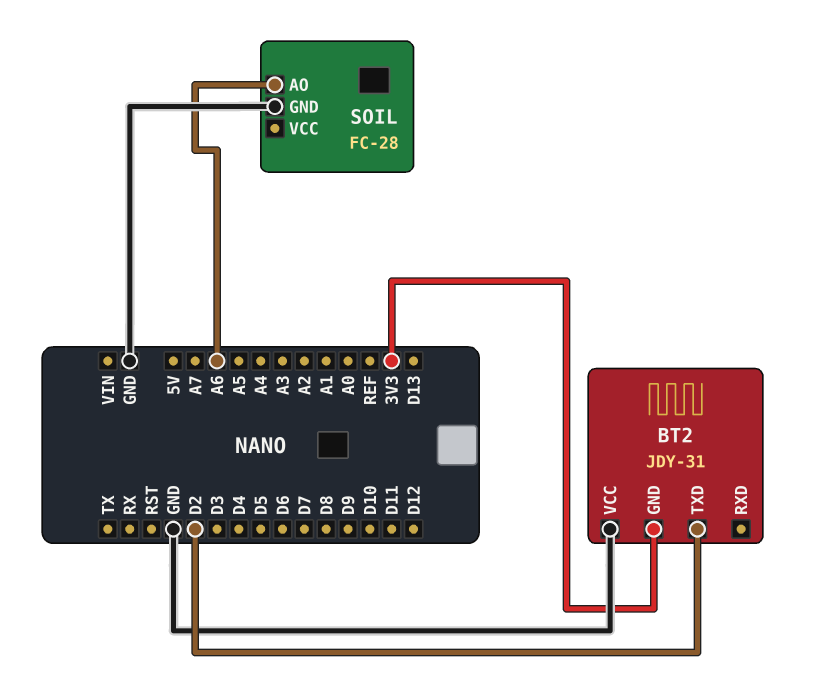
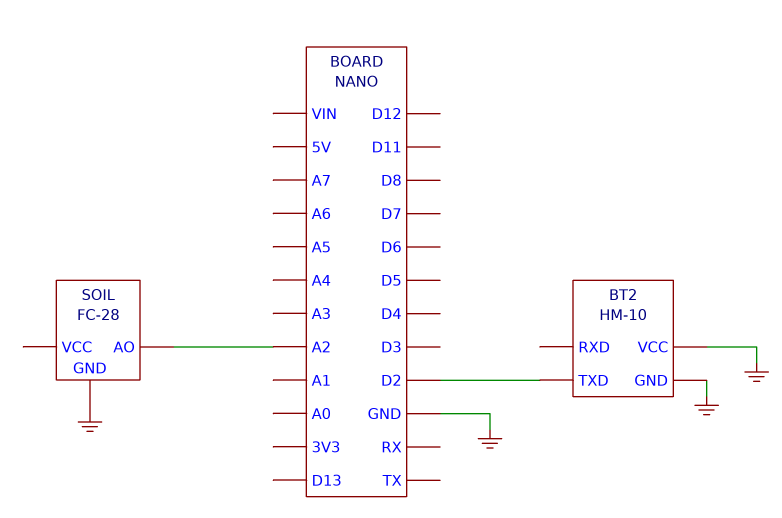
BT2: JDY-31 -> HM-10
BT2 pin GND: 3V3 -> GND
SOIL pin AO: A6 -> A2

